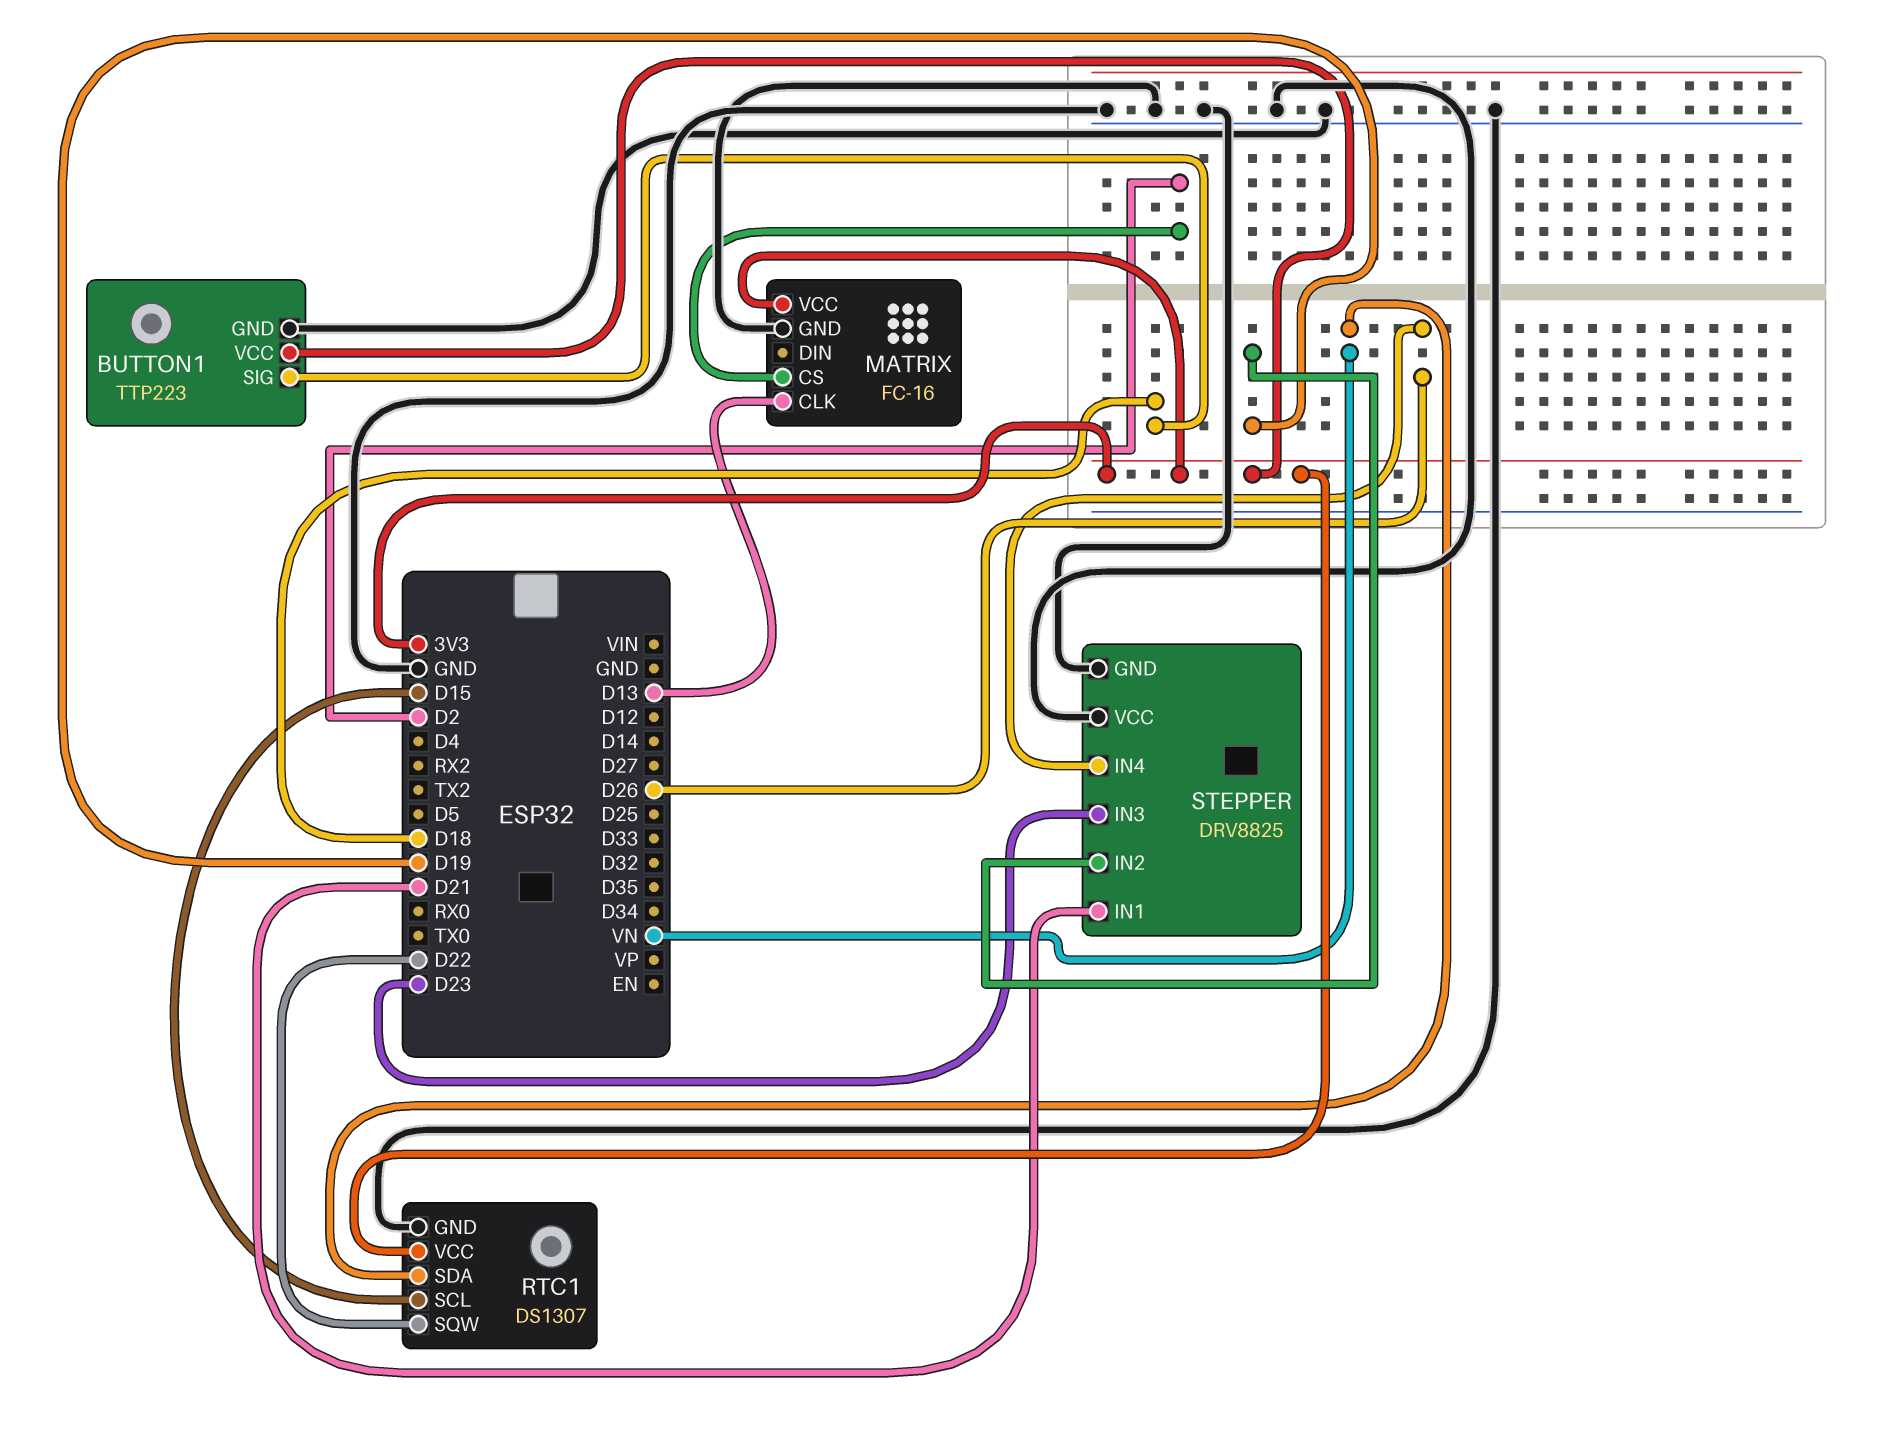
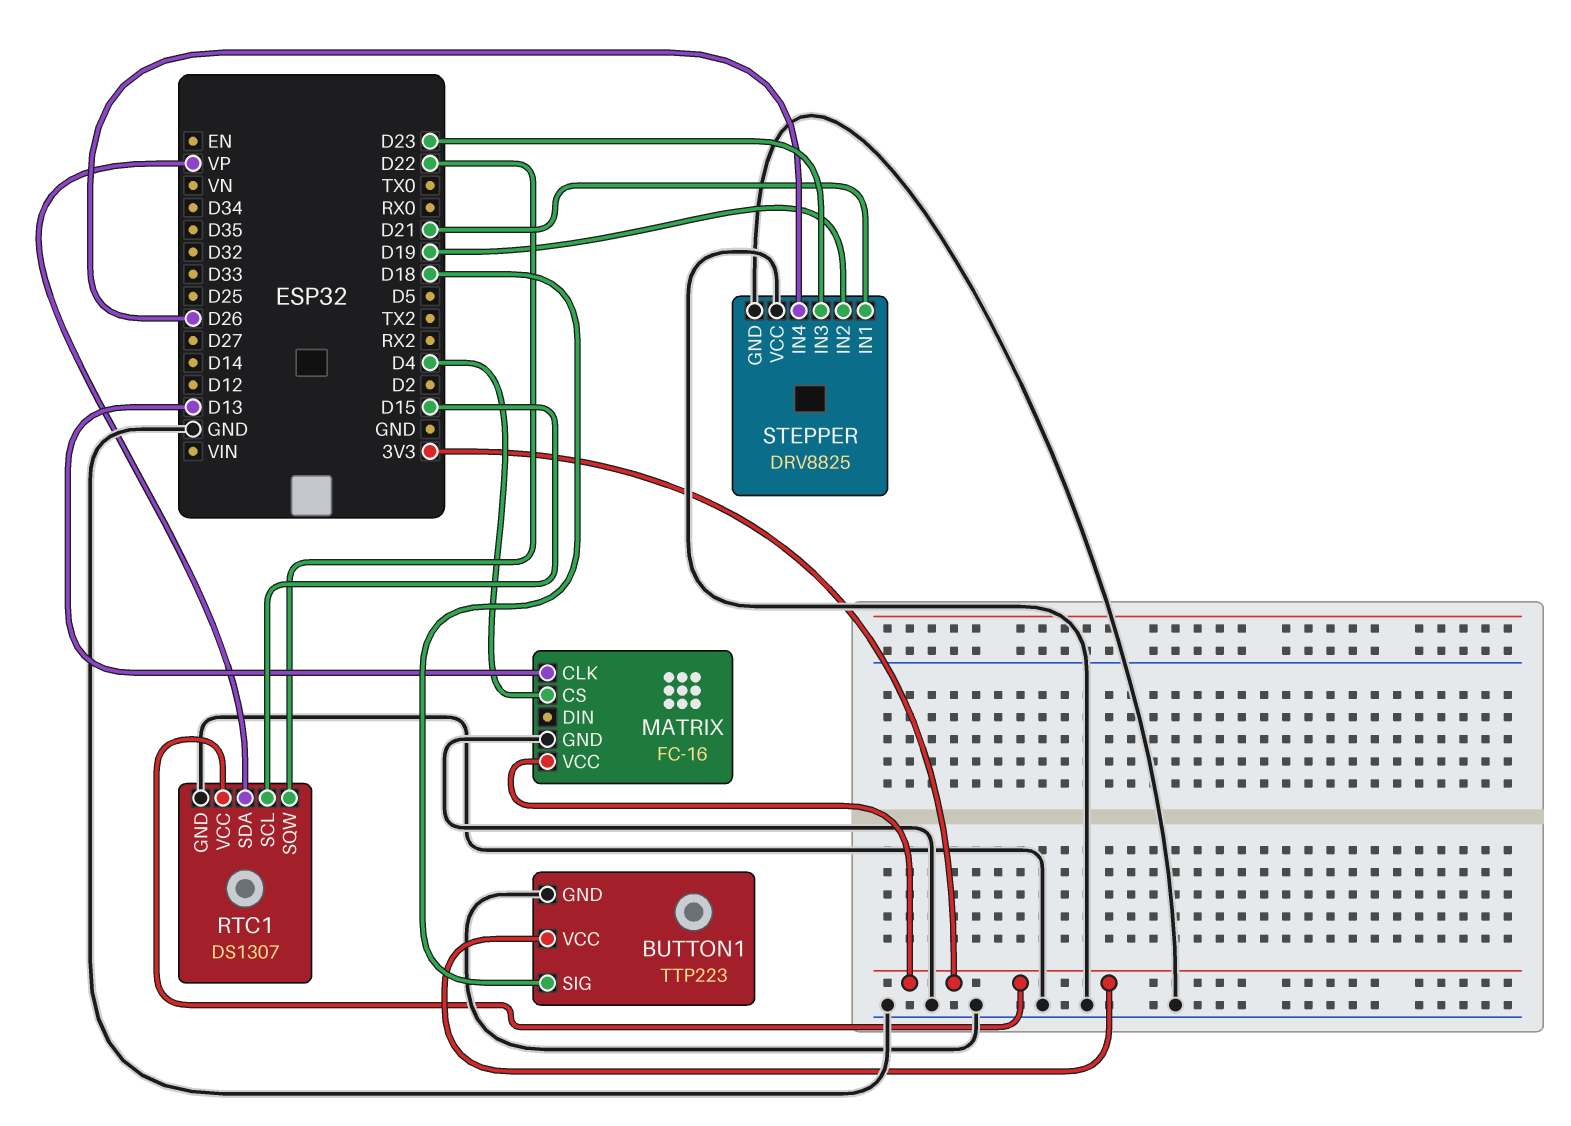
MATRIX pin CS: D2 -> D4
RTC1 pin SDA: VN -> VP

